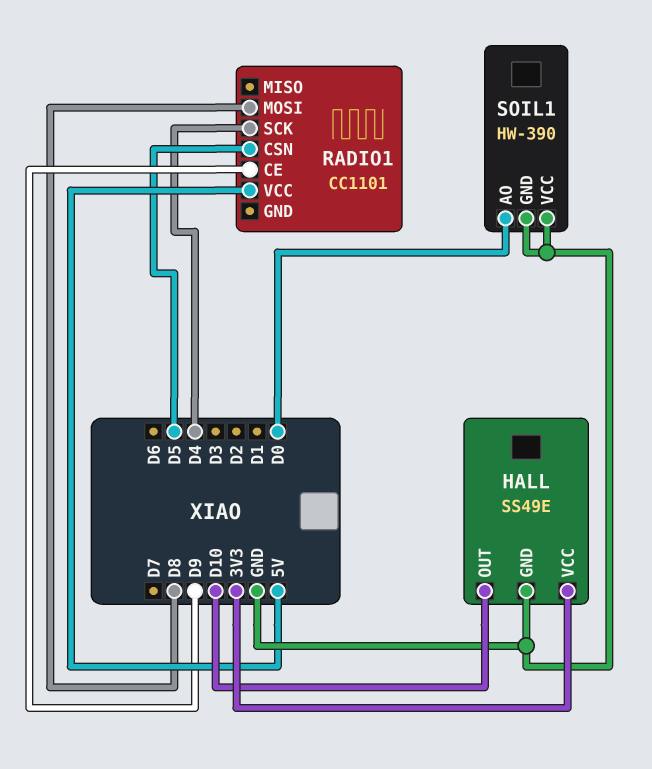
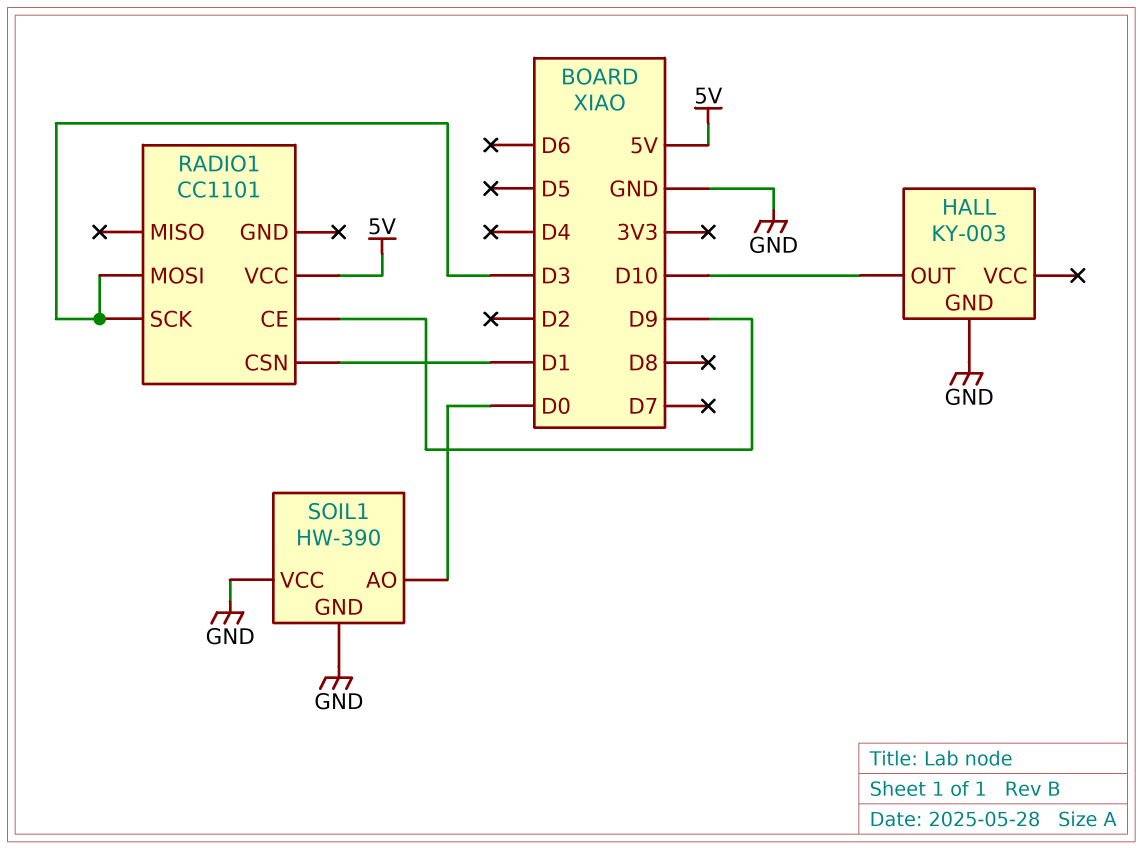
HALL: SS49E -> KY-003
HALL pin VCC: 3V3 -> none
RADIO1 pin CSN: D5 -> D1
RADIO1 pin MOSI: D8 -> D3
RADIO1 pin SCK: D4 -> D3

